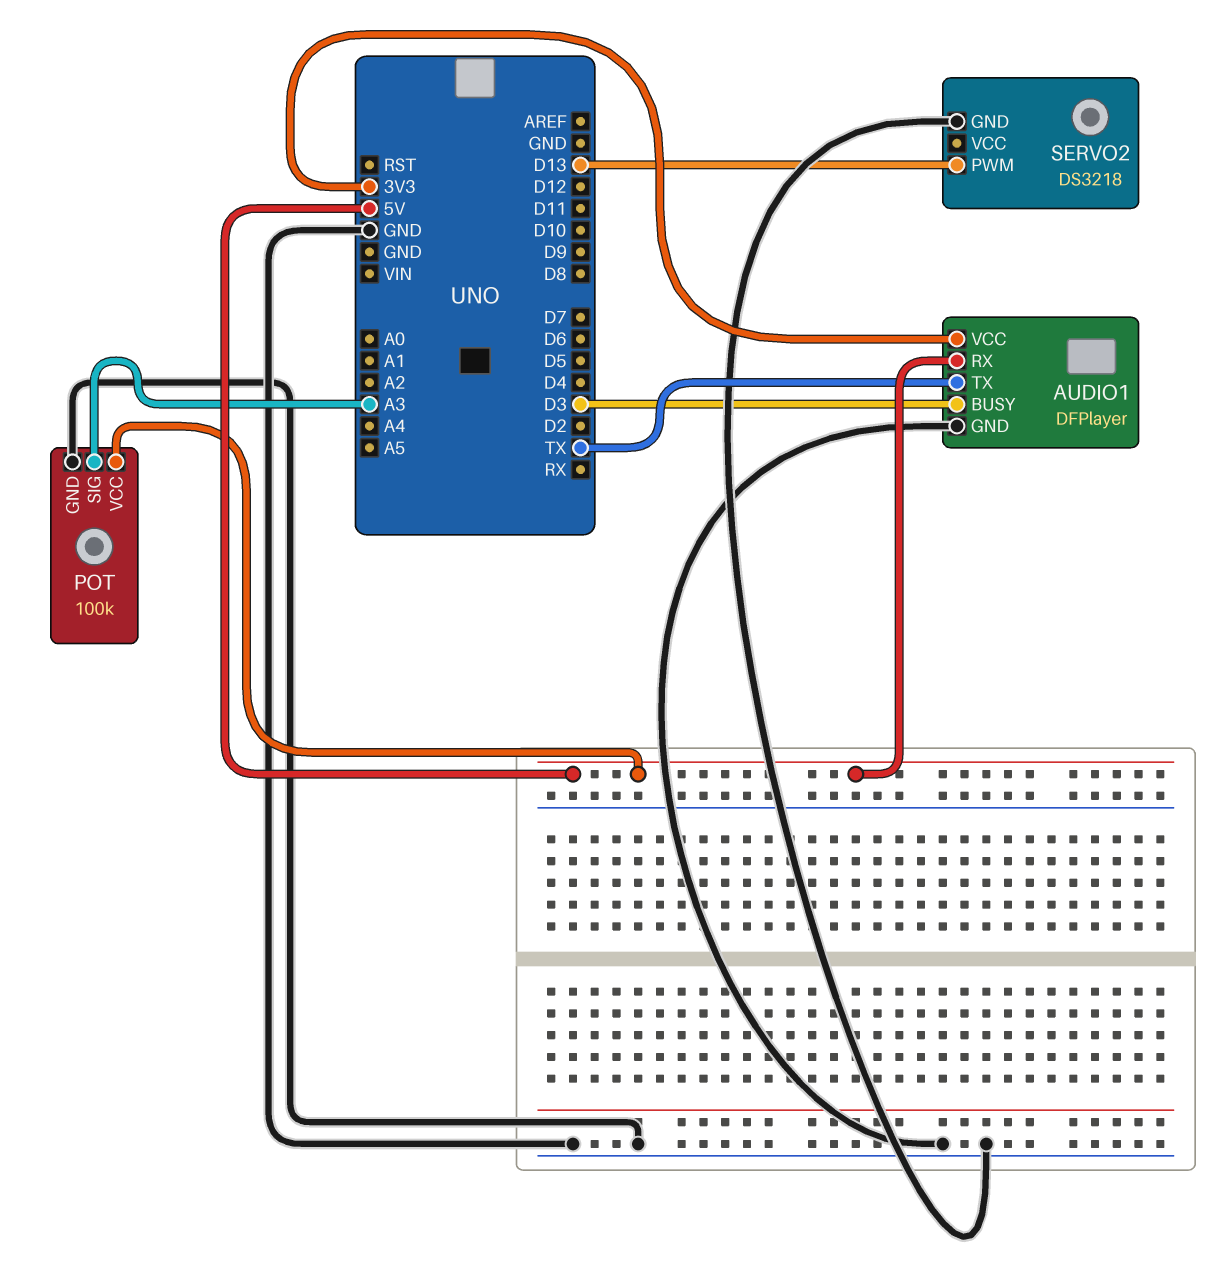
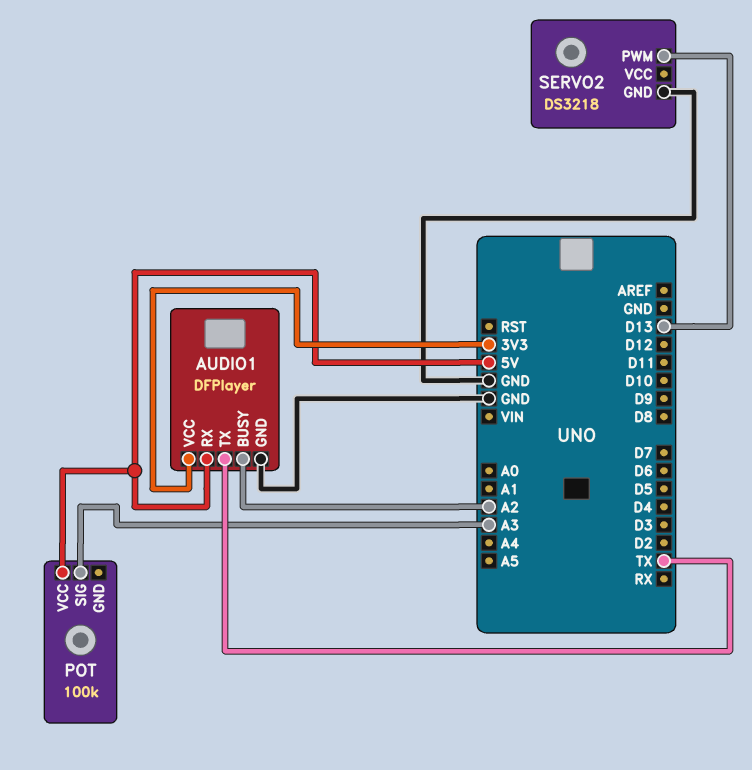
AUDIO1 pin BUSY: D3 -> A2
POT pin GND: GND -> none

